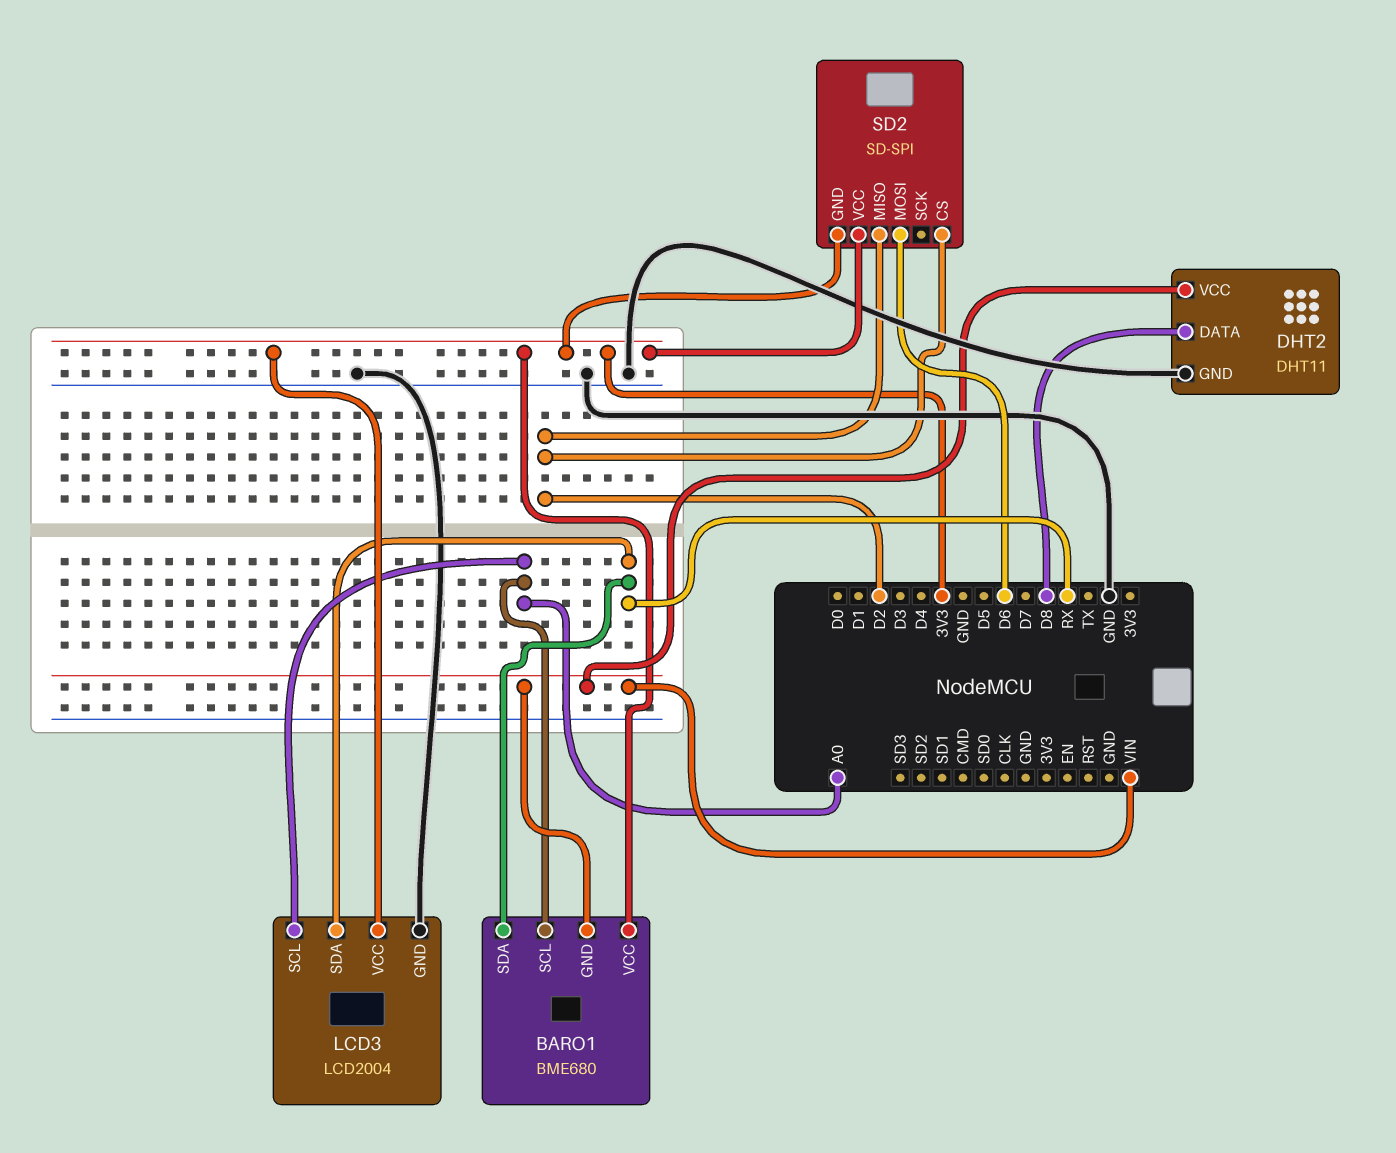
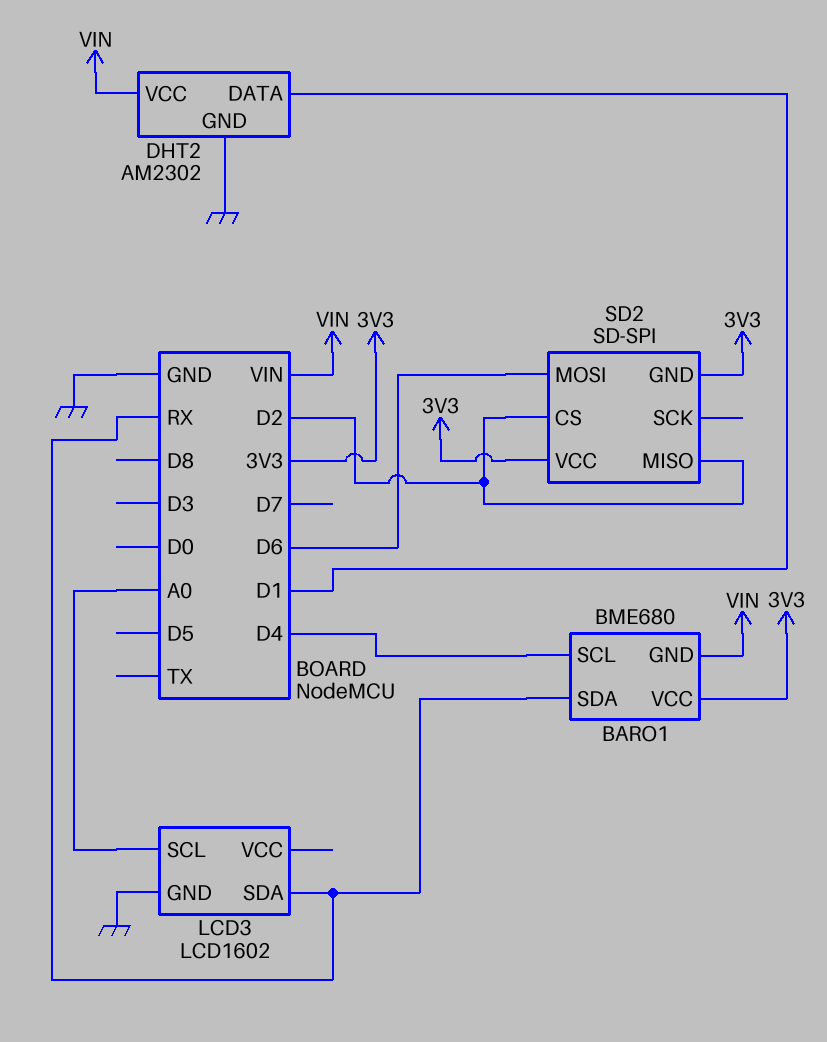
BARO1 pin SCL: A0 -> D4
DHT2: DHT11 -> AM2302
DHT2 pin DATA: D8 -> D1
LCD3: LCD2004 -> LCD1602
LCD3 pin VCC: 3V3 -> none

